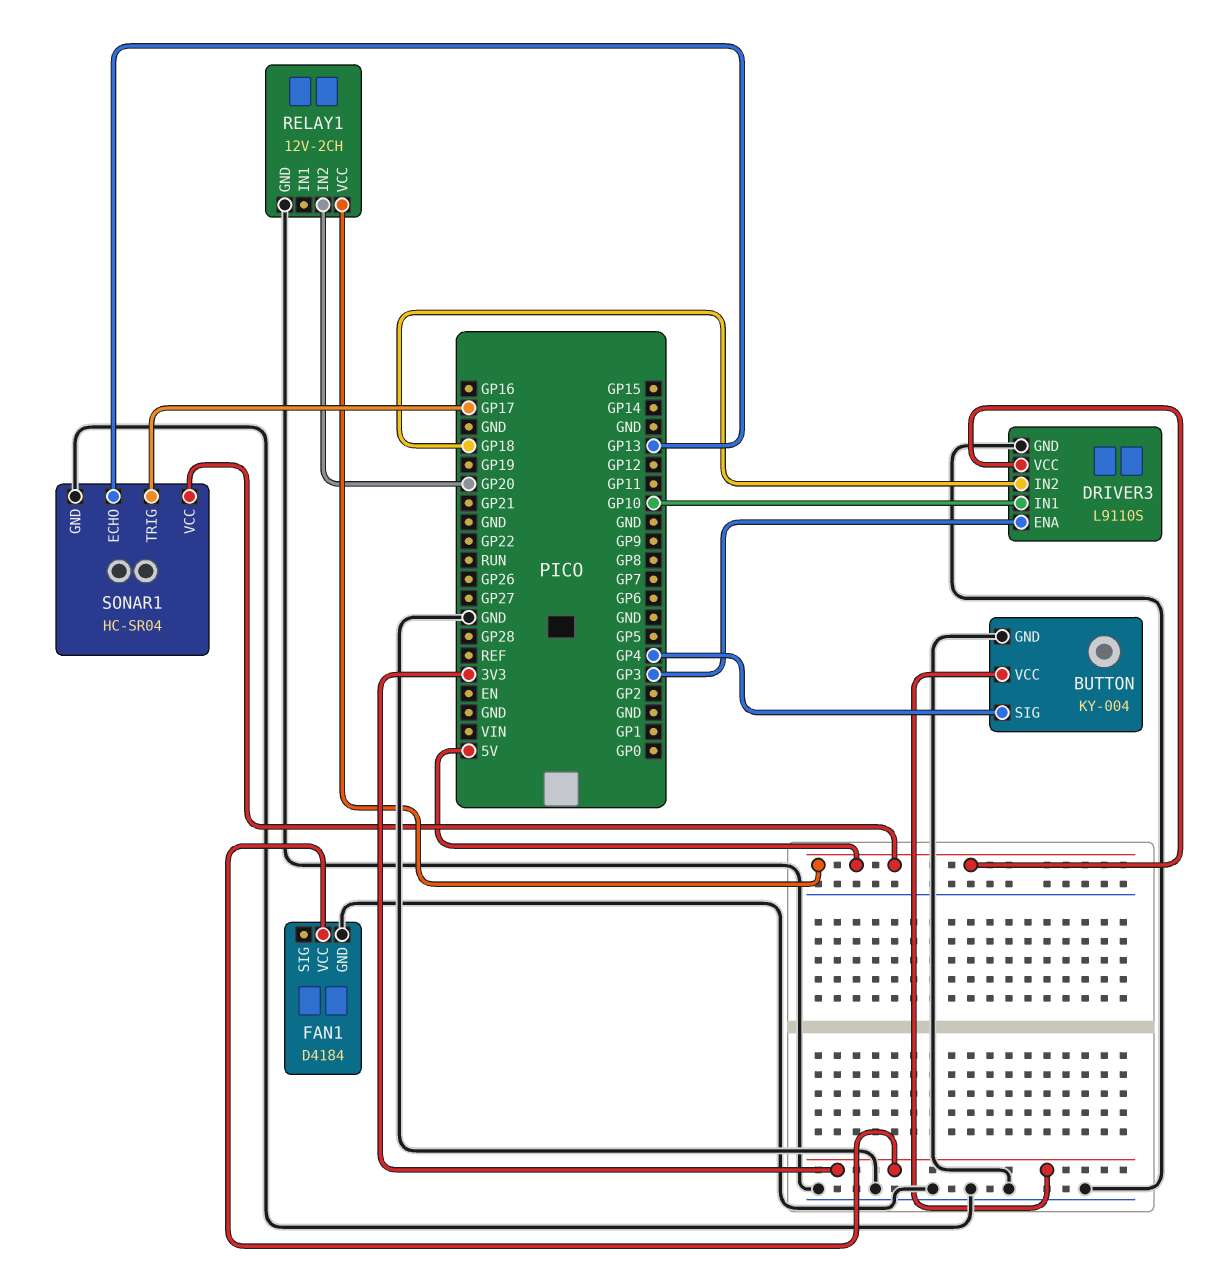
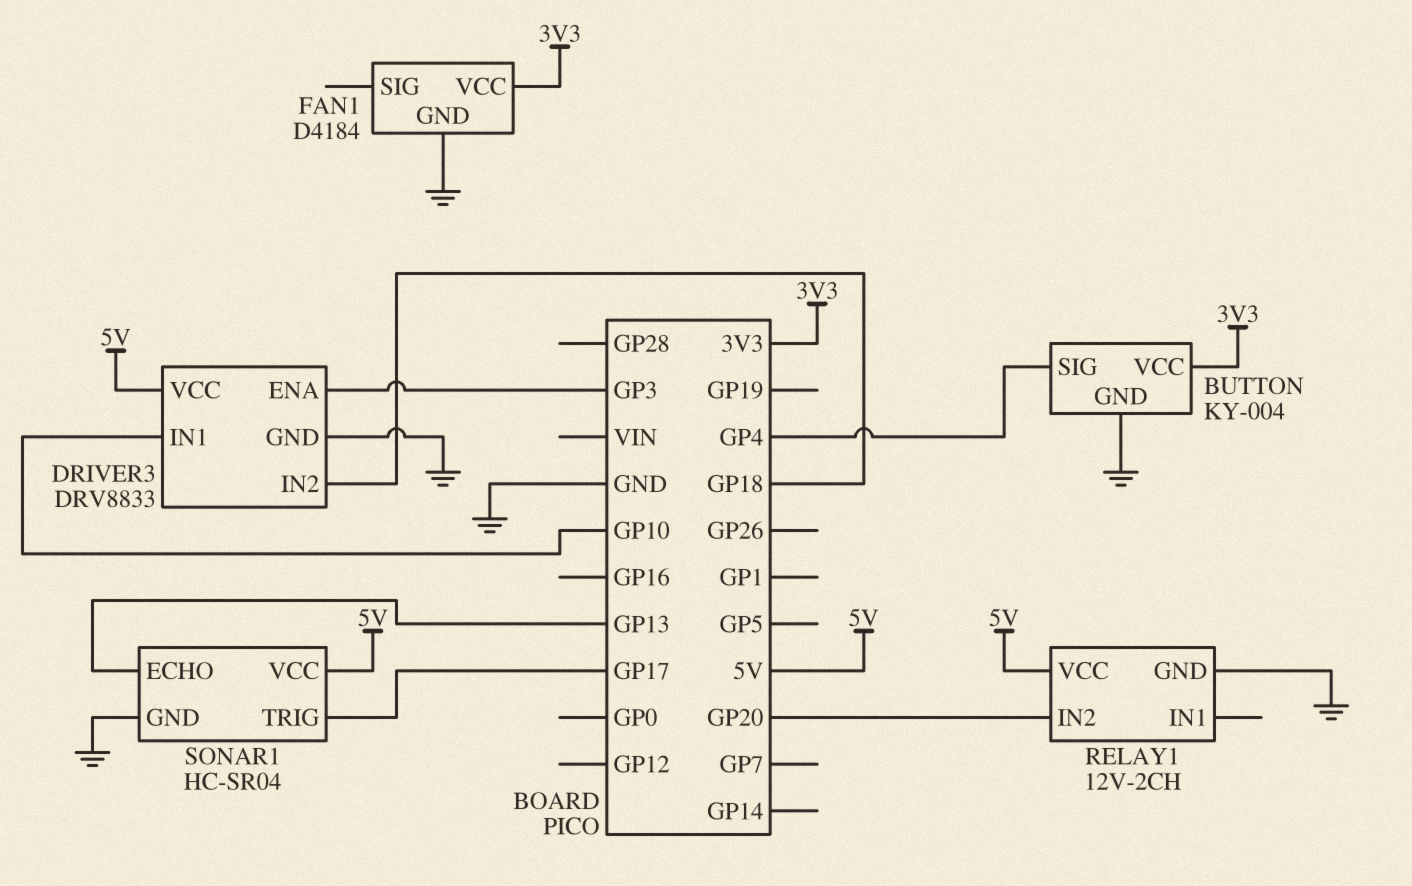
DRIVER3: L9110S -> DRV8833

